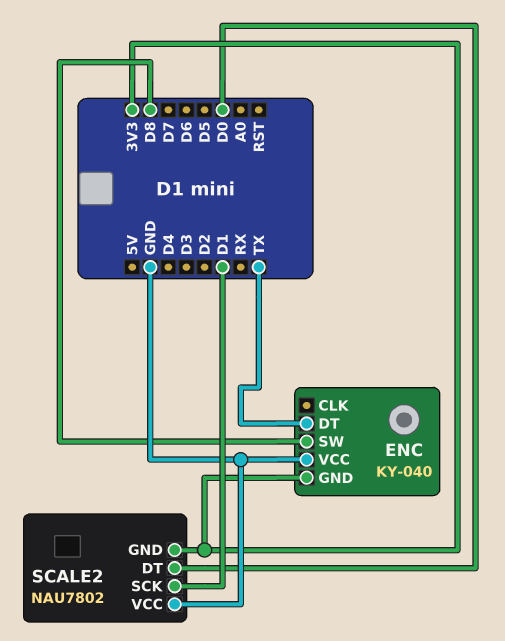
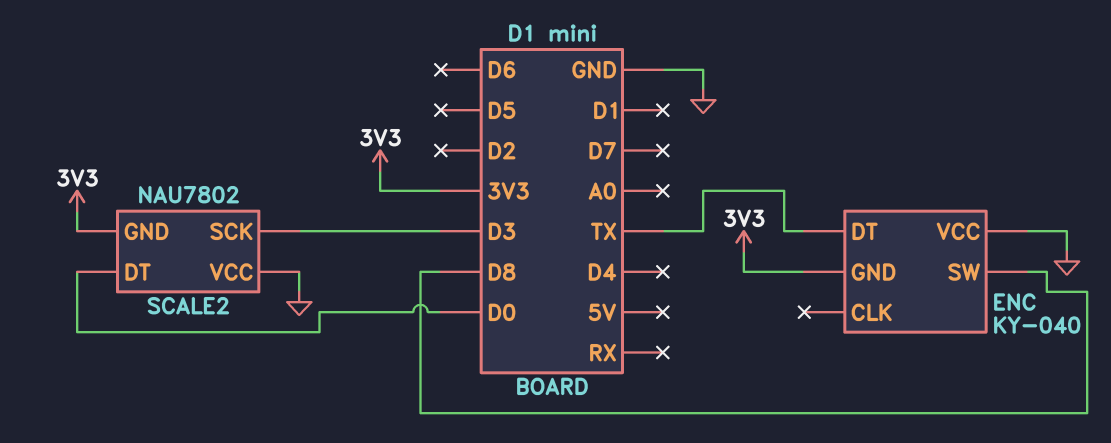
SCALE2 pin SCK: D1 -> D3

